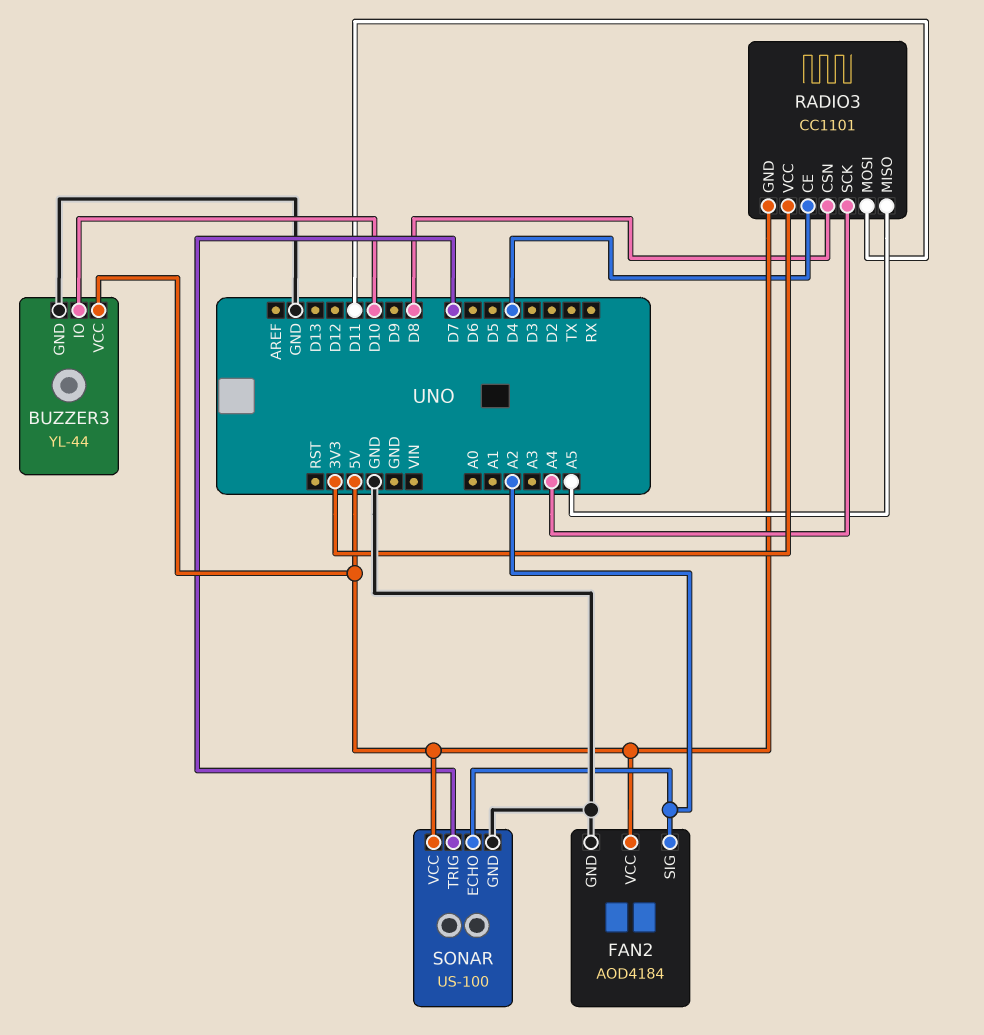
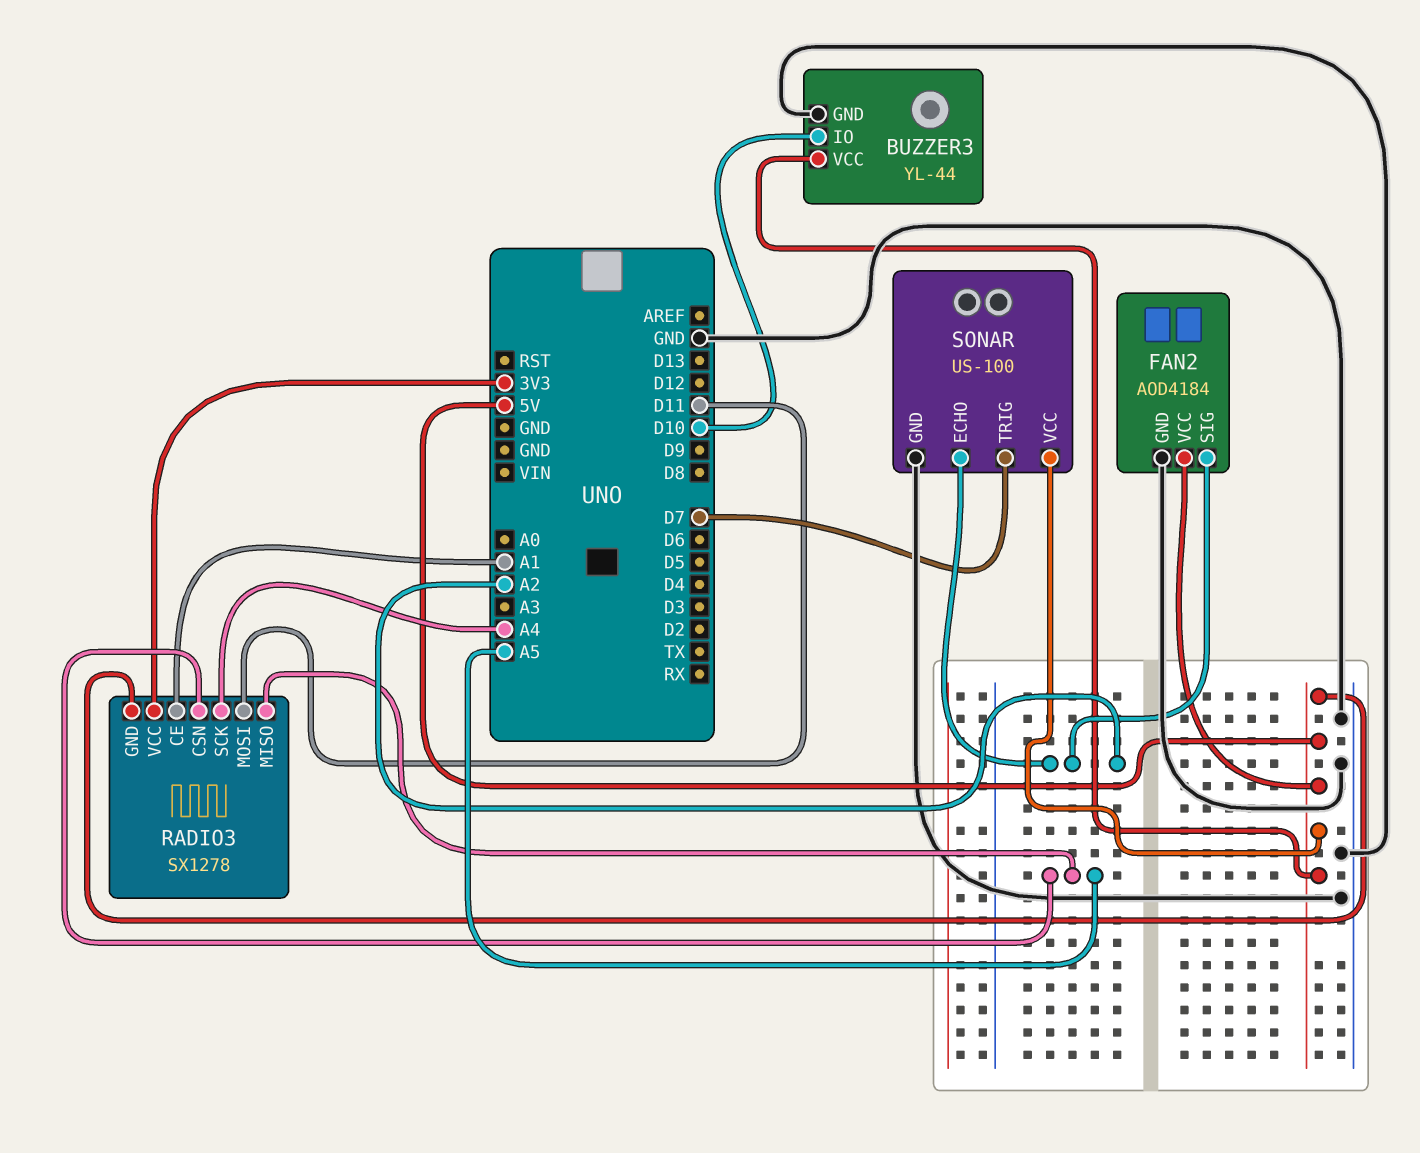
RADIO3: CC1101 -> SX1278
RADIO3 pin CE: D4 -> A1
RADIO3 pin CSN: D8 -> A5

